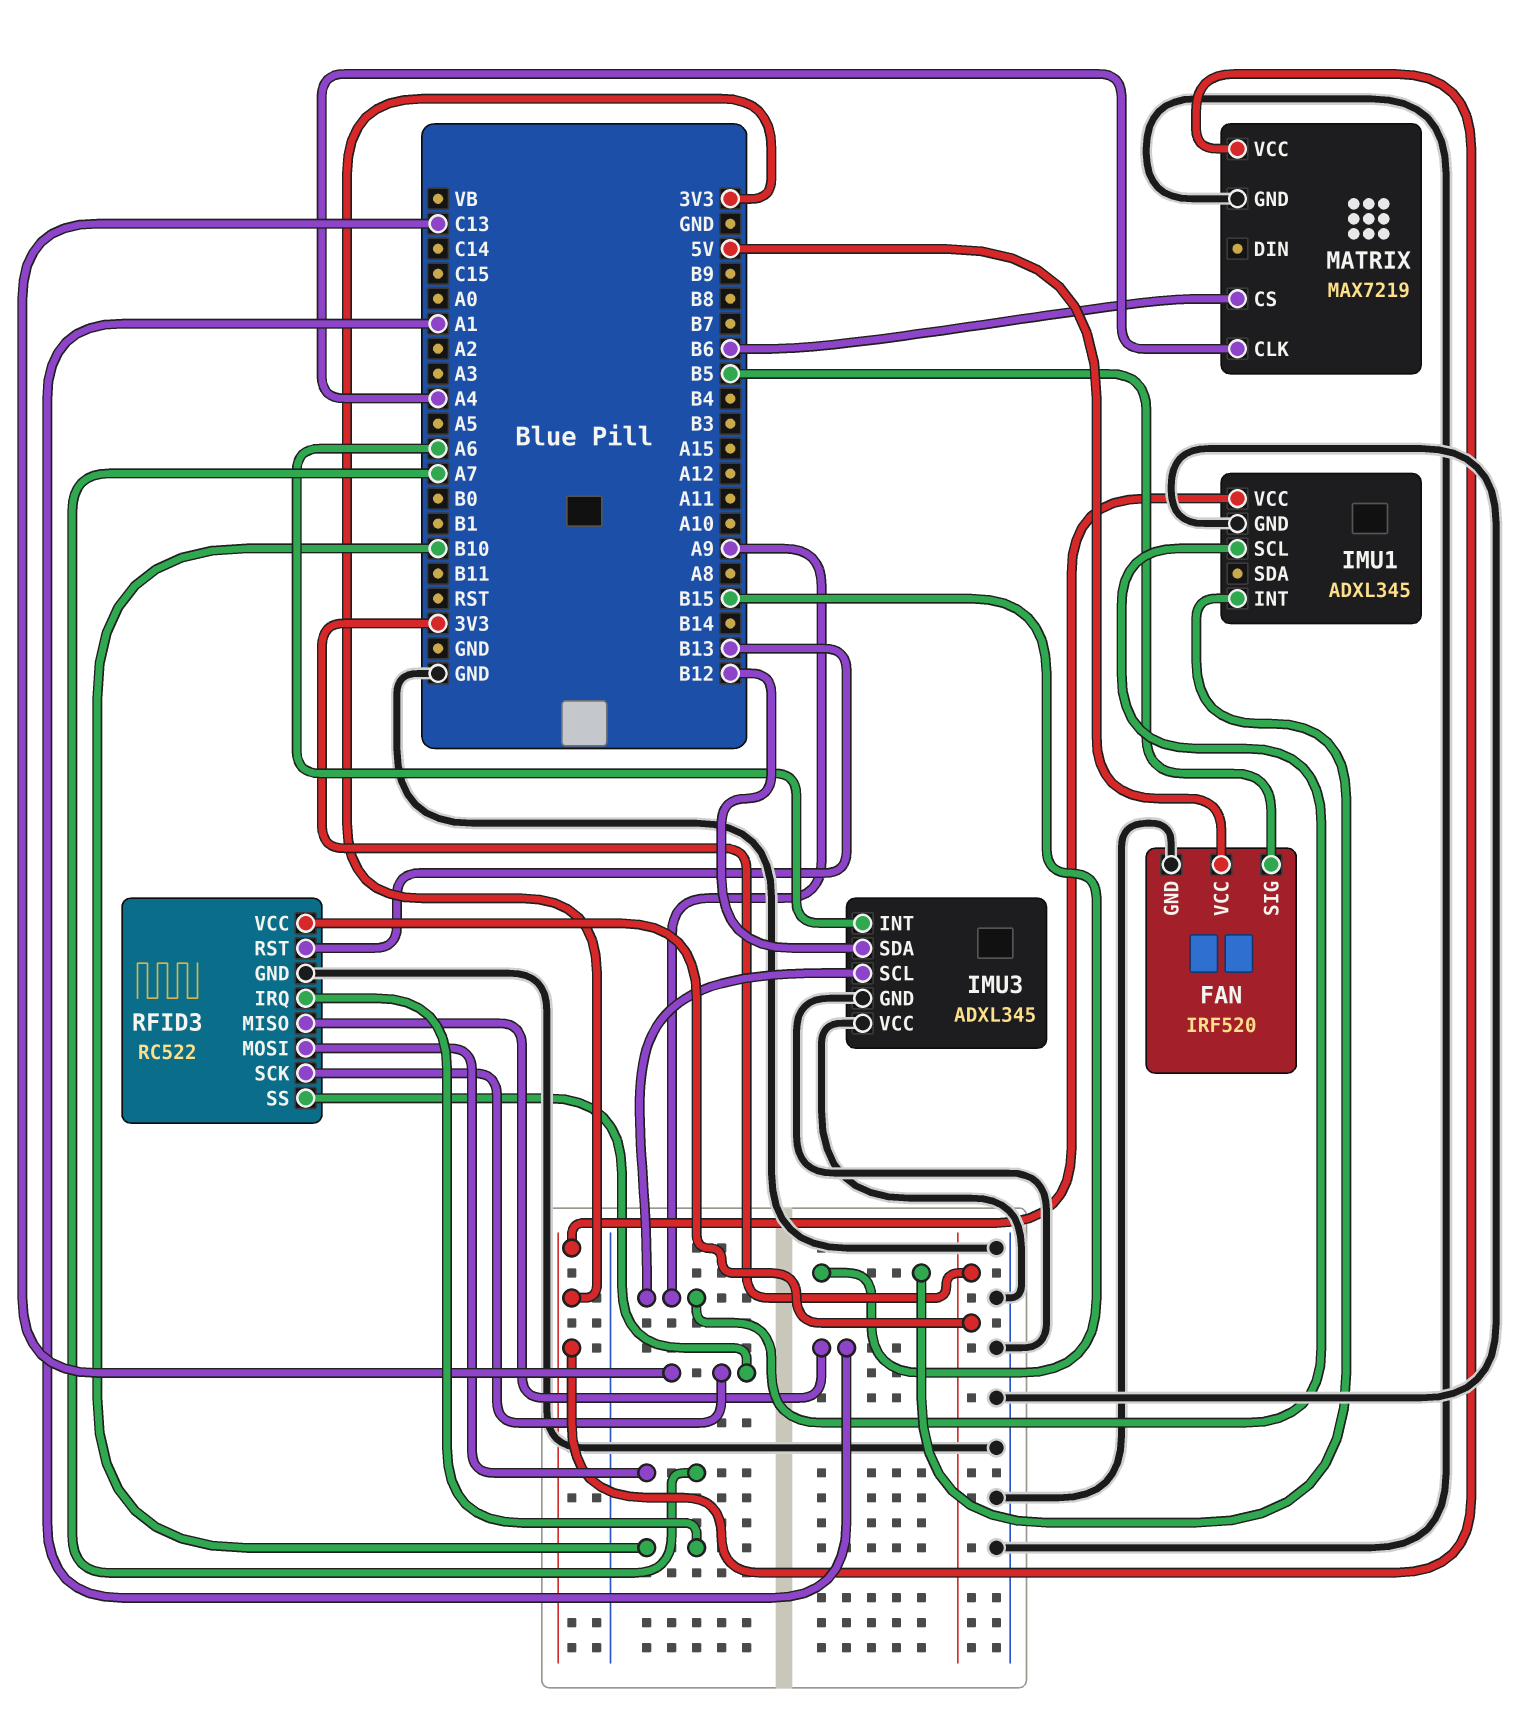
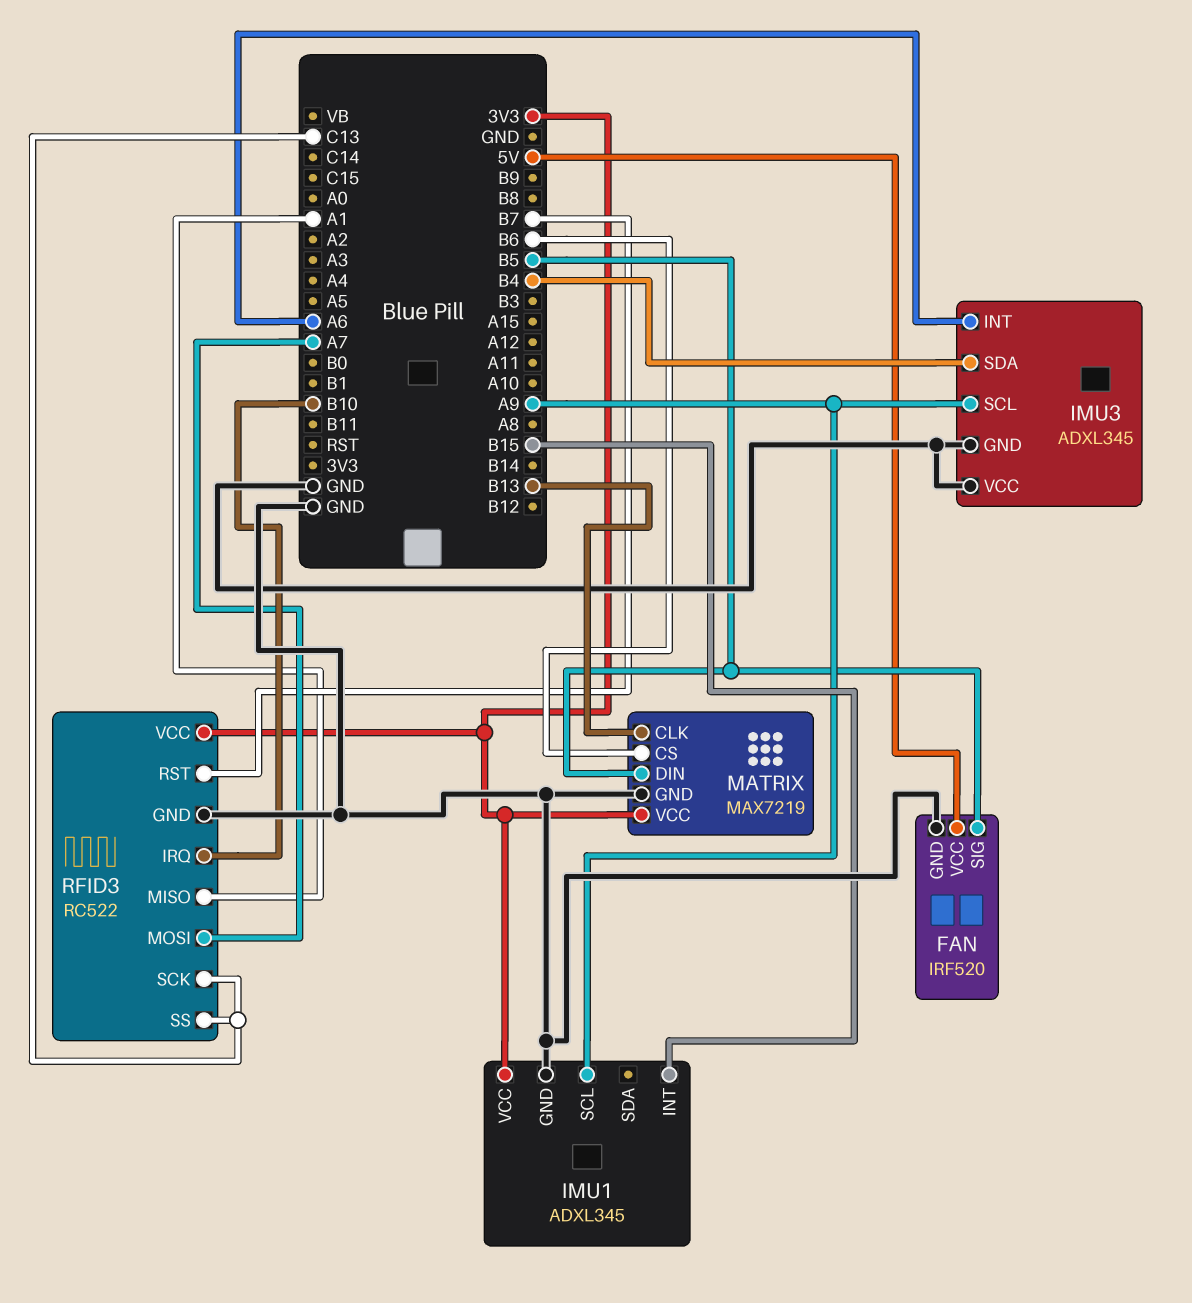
IMU3 pin SDA: B12 -> B4
MATRIX pin CLK: A4 -> B13
MATRIX pin DIN: none -> B5
RFID3 pin RST: B13 -> B7

